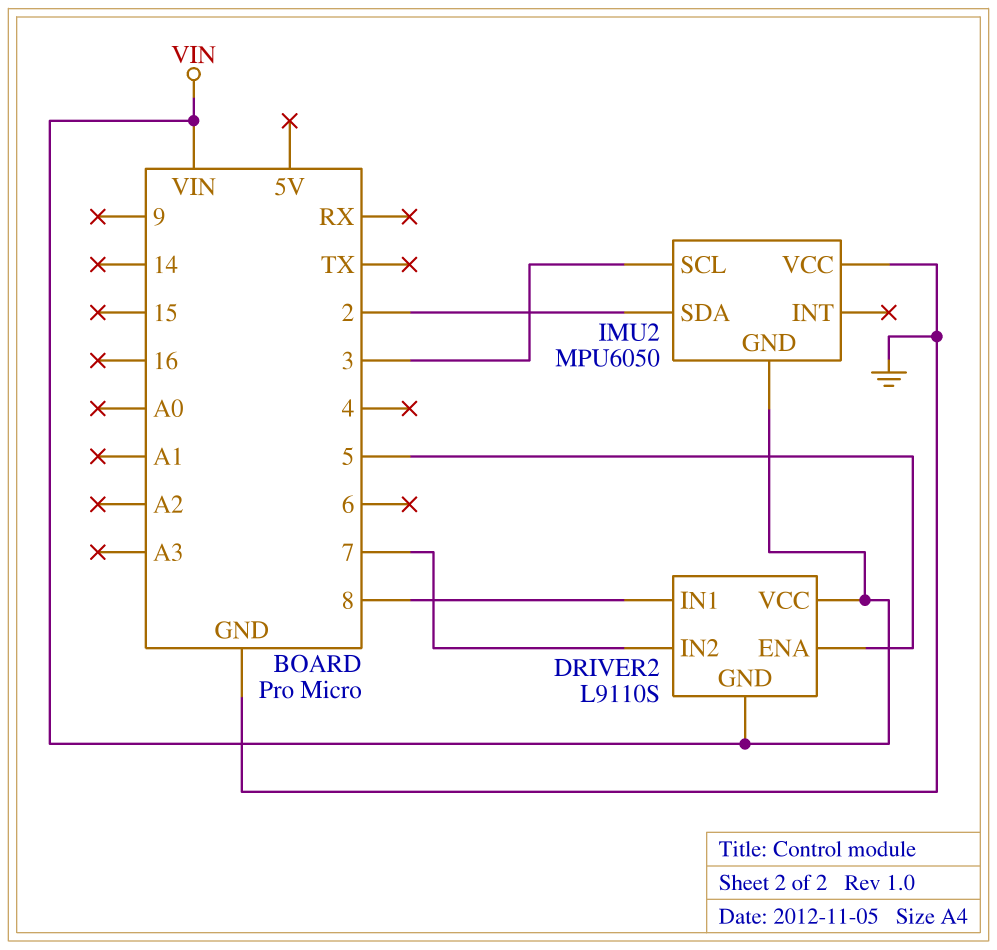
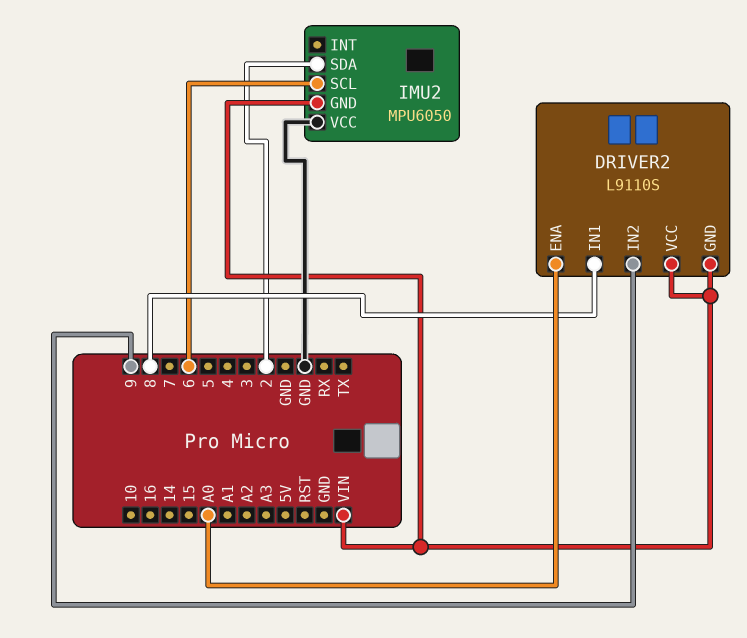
DRIVER2 pin ENA: 5 -> A0
DRIVER2 pin IN2: 7 -> 9
IMU2 pin SCL: 3 -> 6

